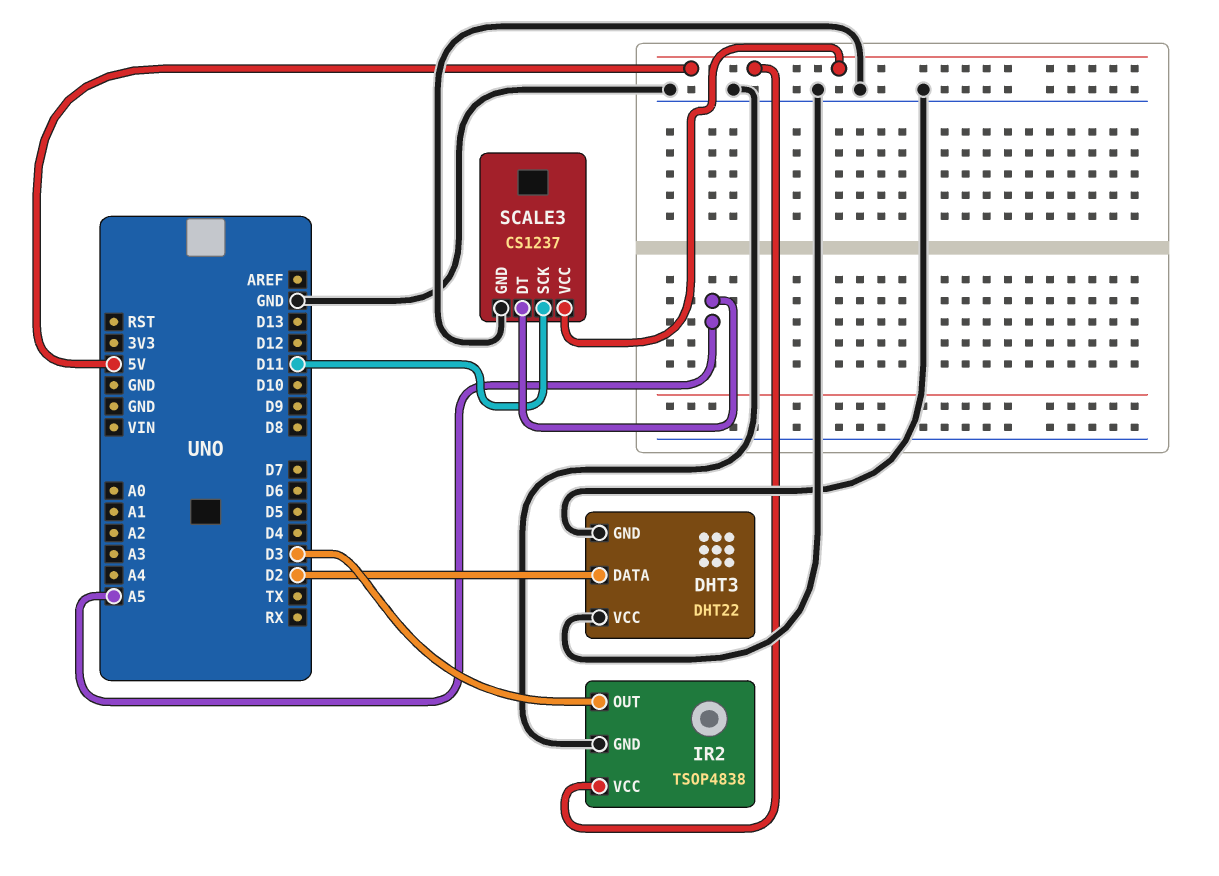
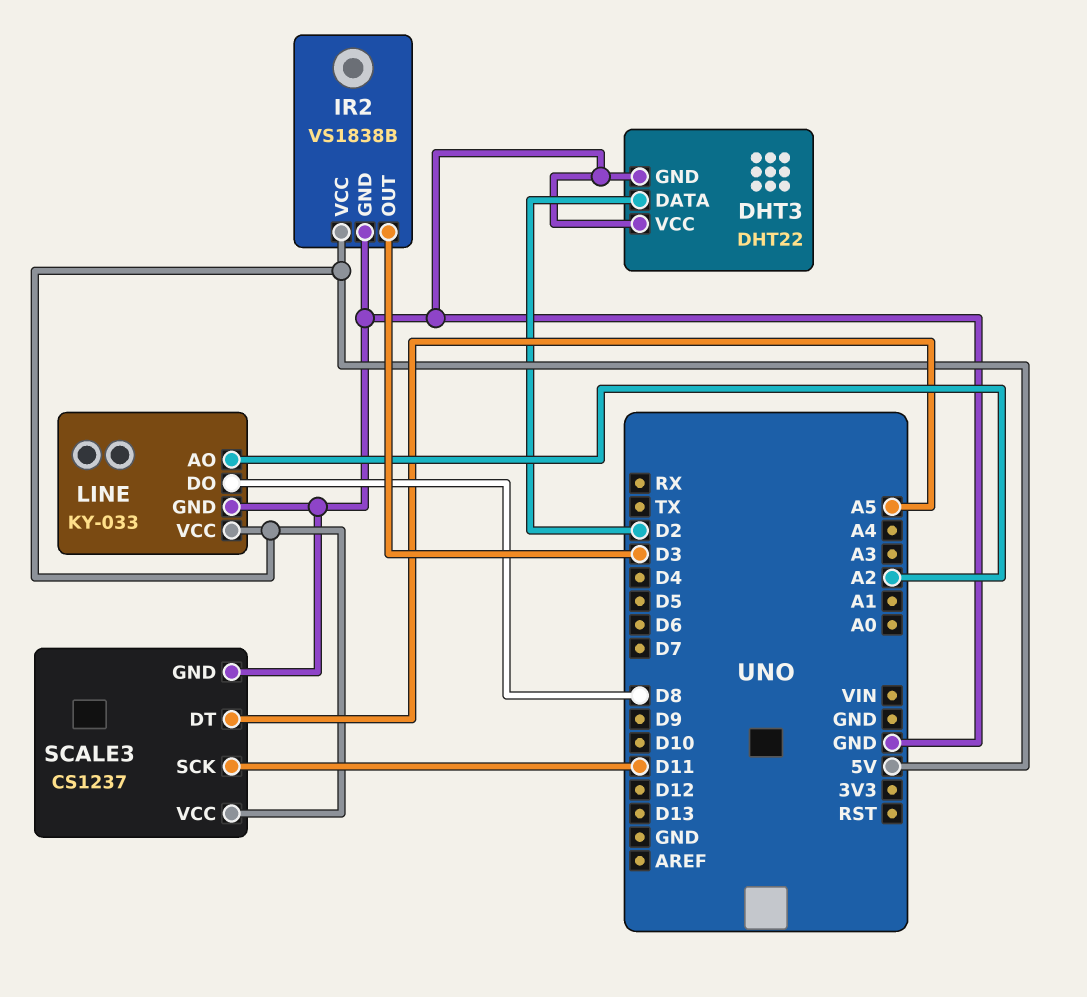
IR2: TSOP4838 -> VS1838B
LINE: none -> KY-033
LINE pin AO: none -> A2
LINE pin DO: none -> D8
LINE pin GND: none -> GND
LINE pin VCC: none -> 5V

